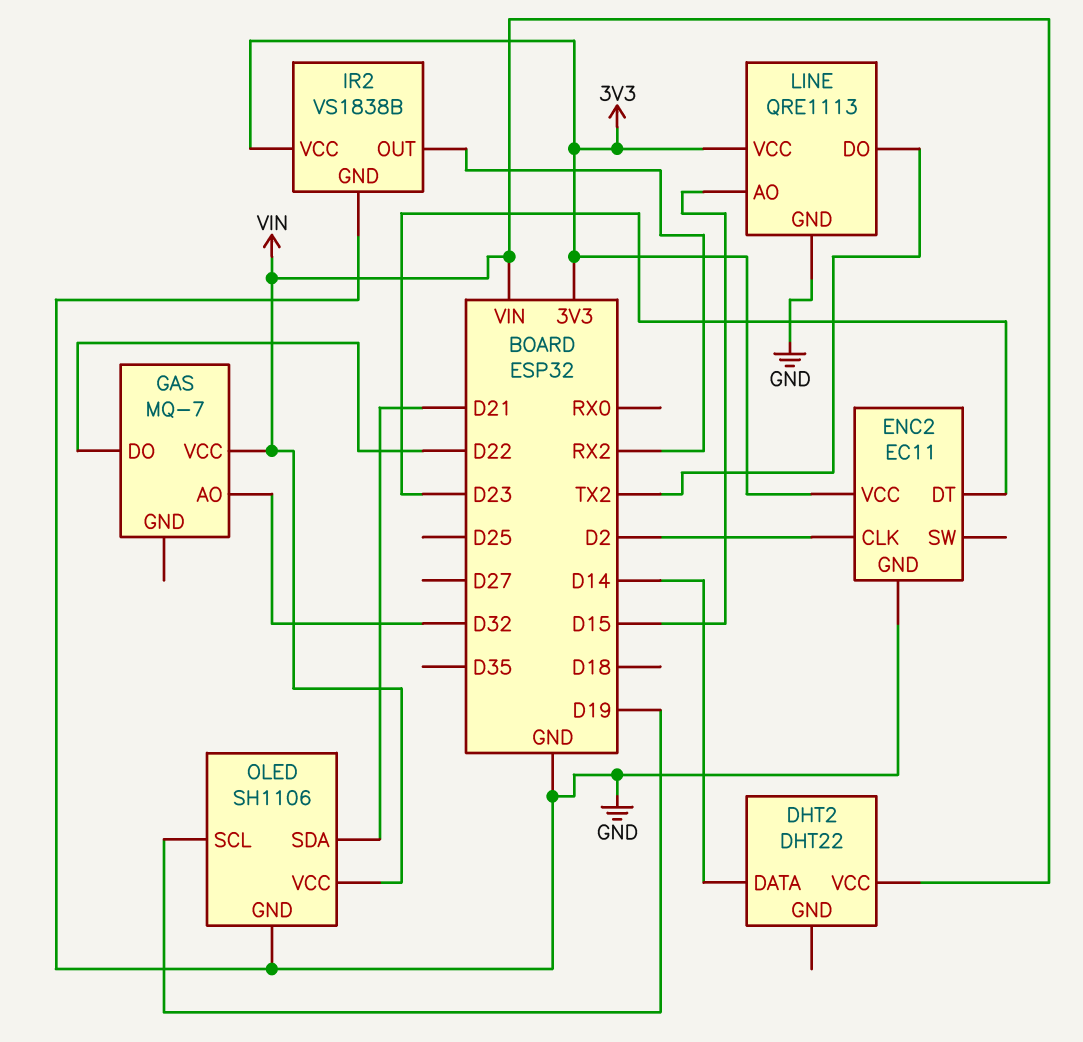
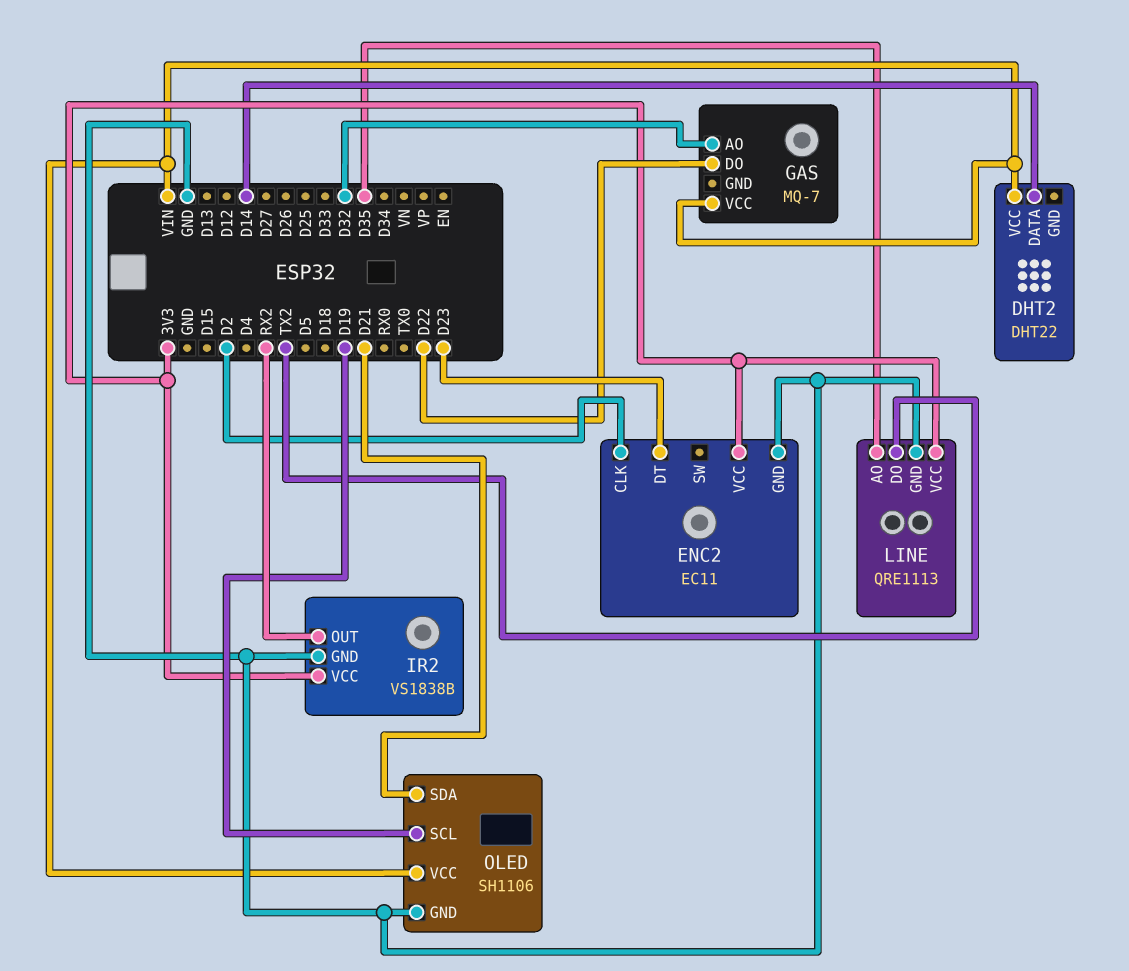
LINE pin AO: D15 -> D35

